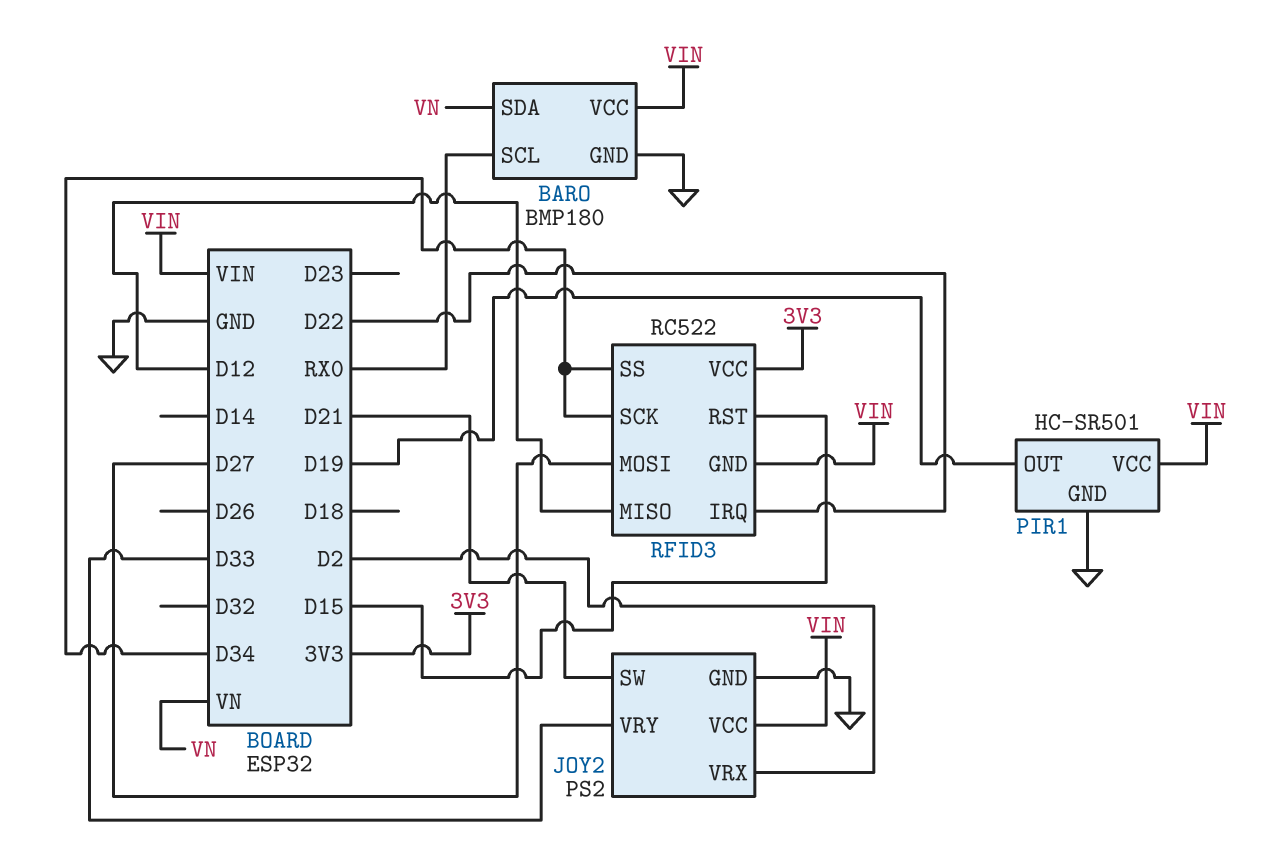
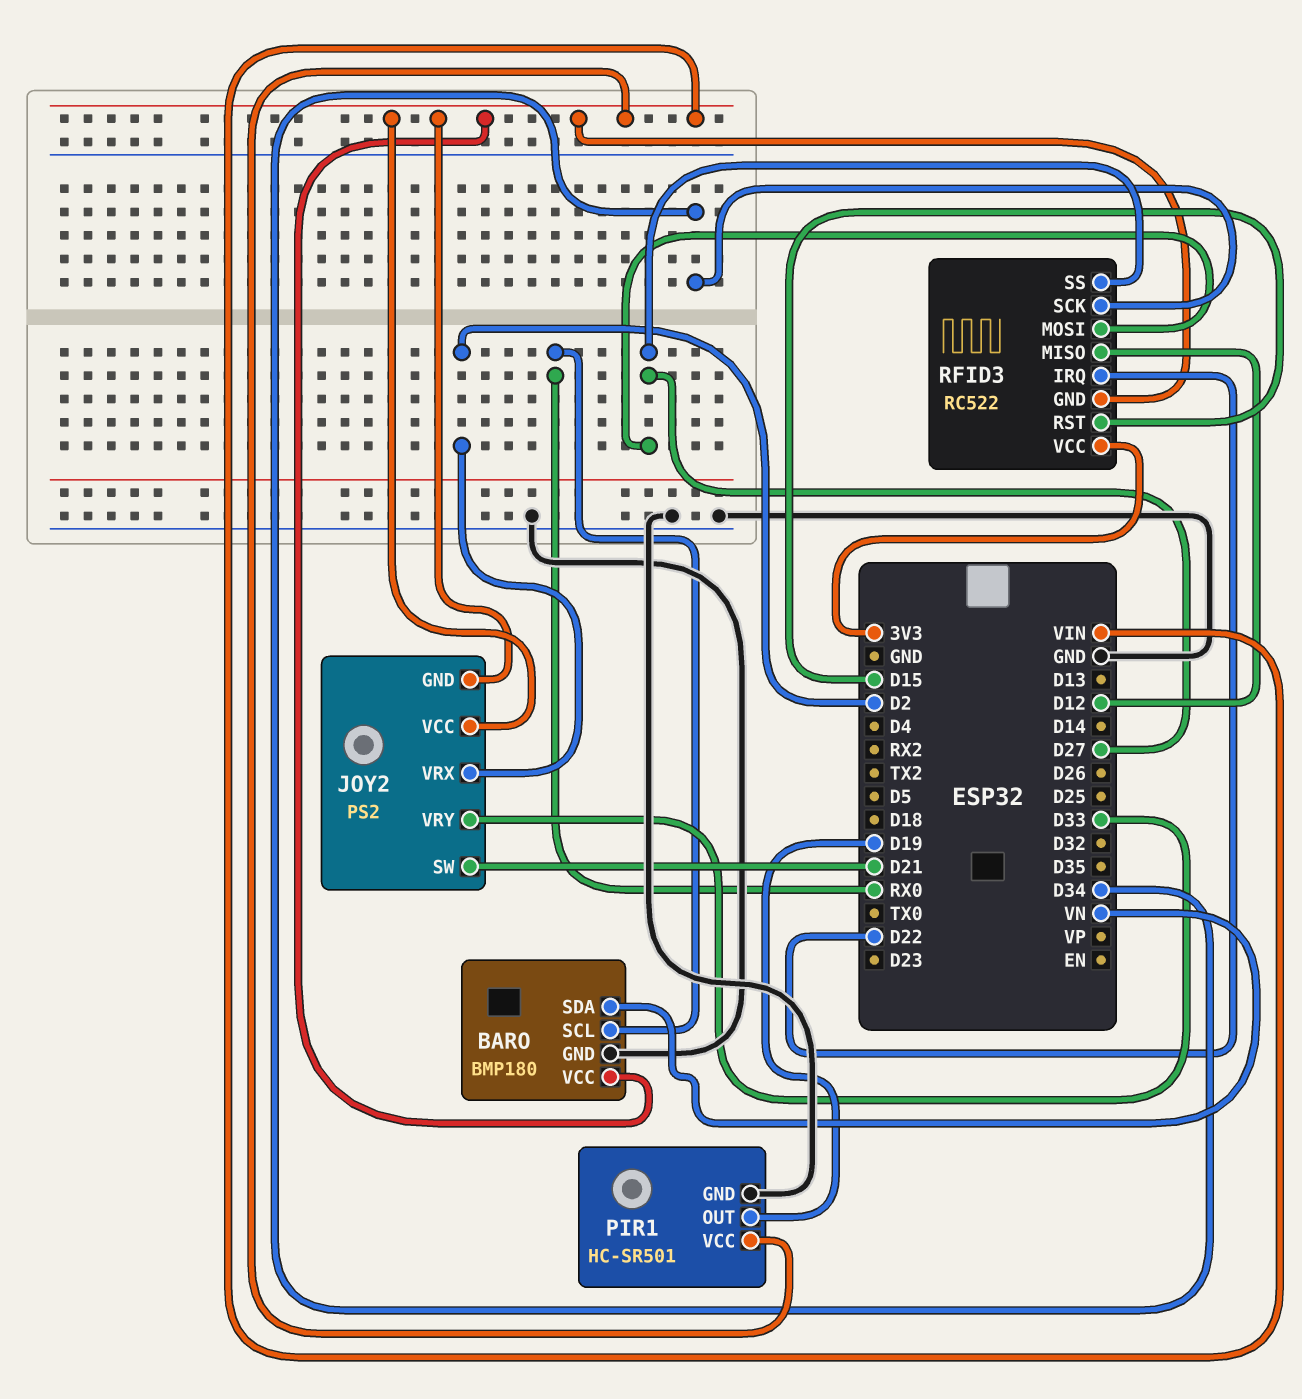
JOY2 pin GND: GND -> VIN
RFID3 pin SS: D34 -> D27

